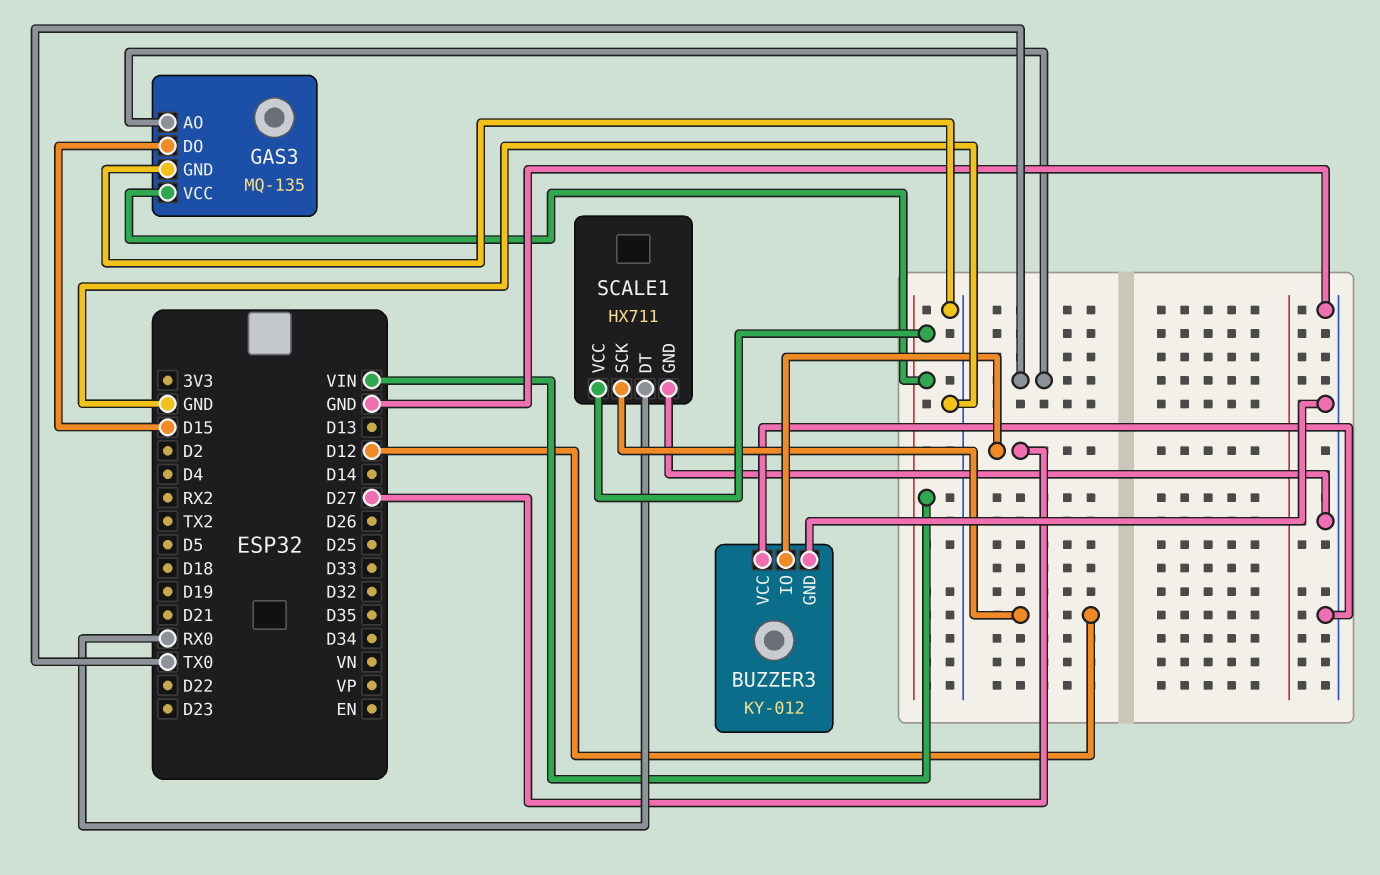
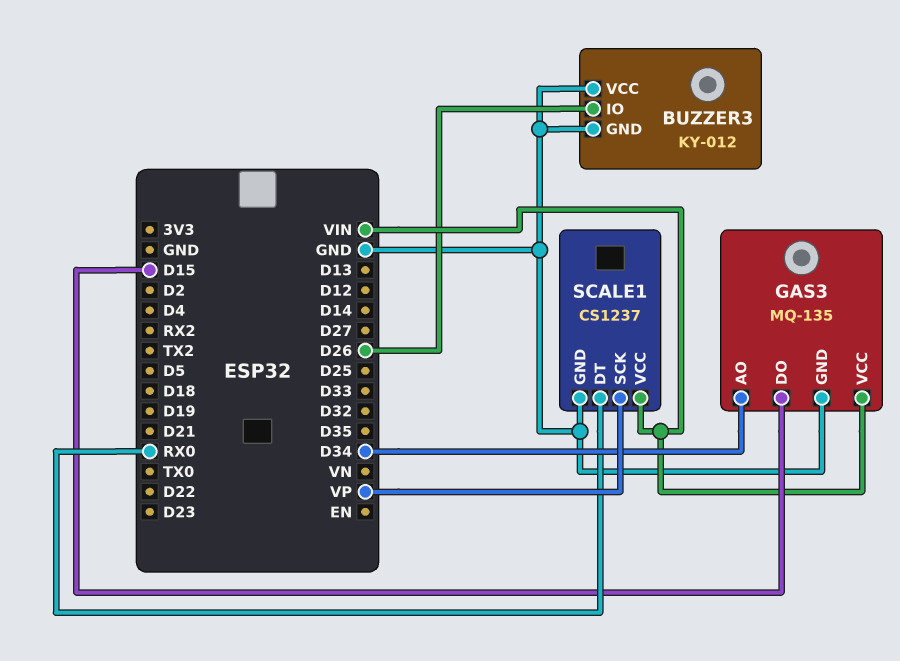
BUZZER3 pin IO: D27 -> D26
GAS3 pin AO: TX0 -> D34
SCALE1: HX711 -> CS1237
SCALE1 pin SCK: D12 -> VP

